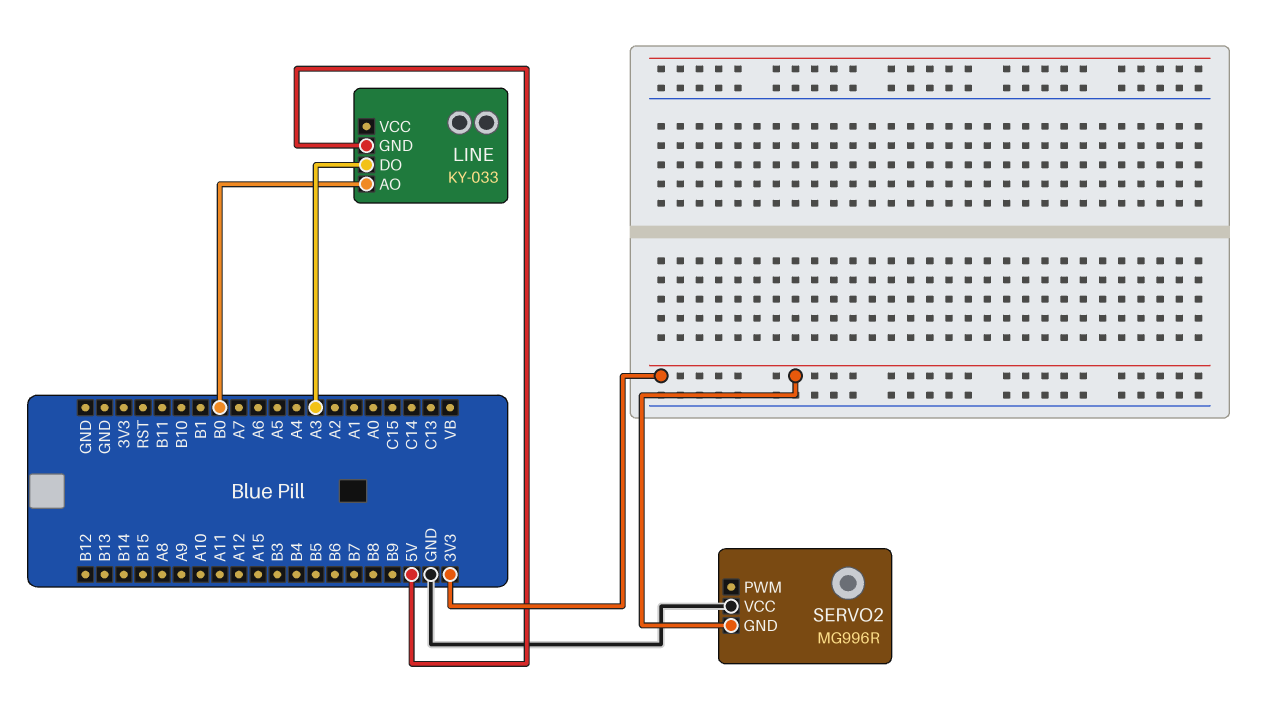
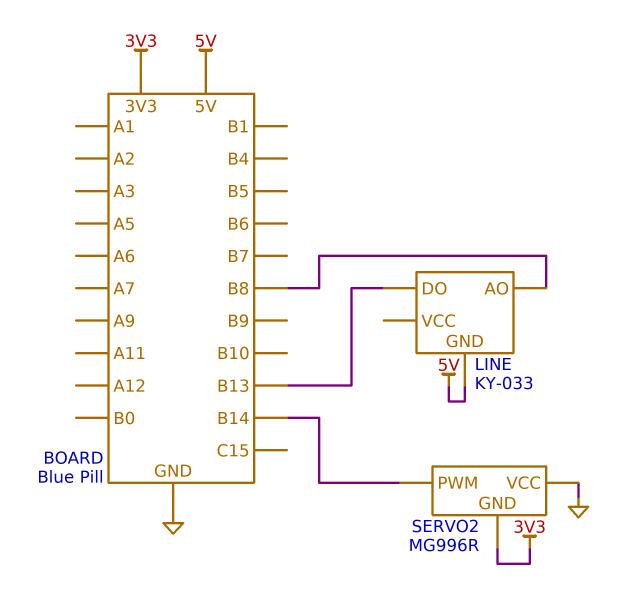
LINE pin AO: B0 -> B8
LINE pin DO: A3 -> B13
SERVO2 pin PWM: none -> B14

